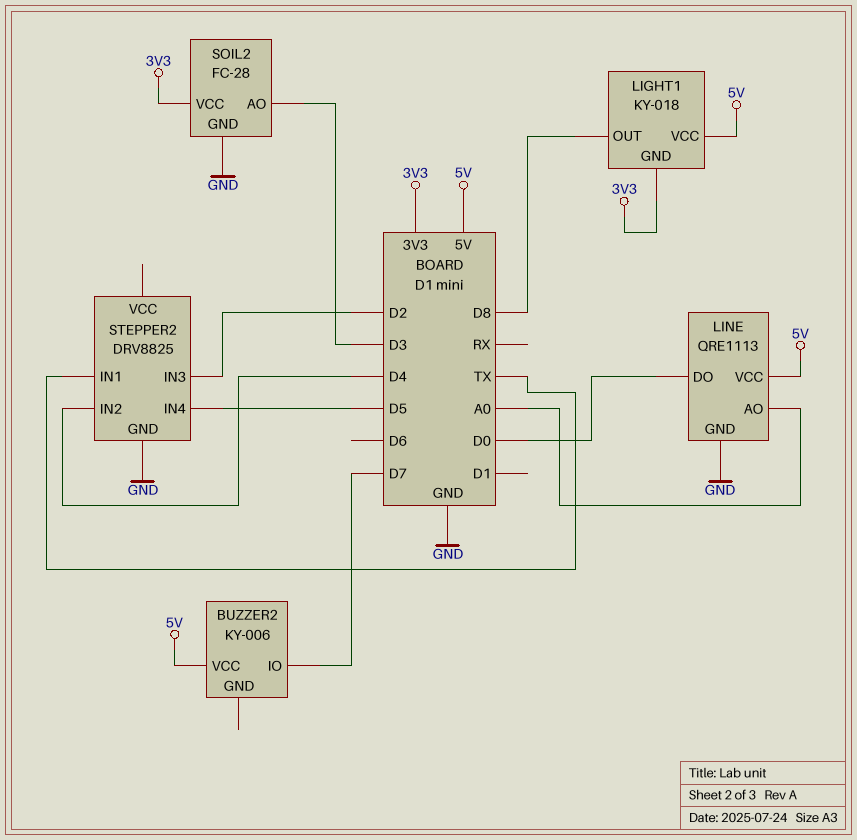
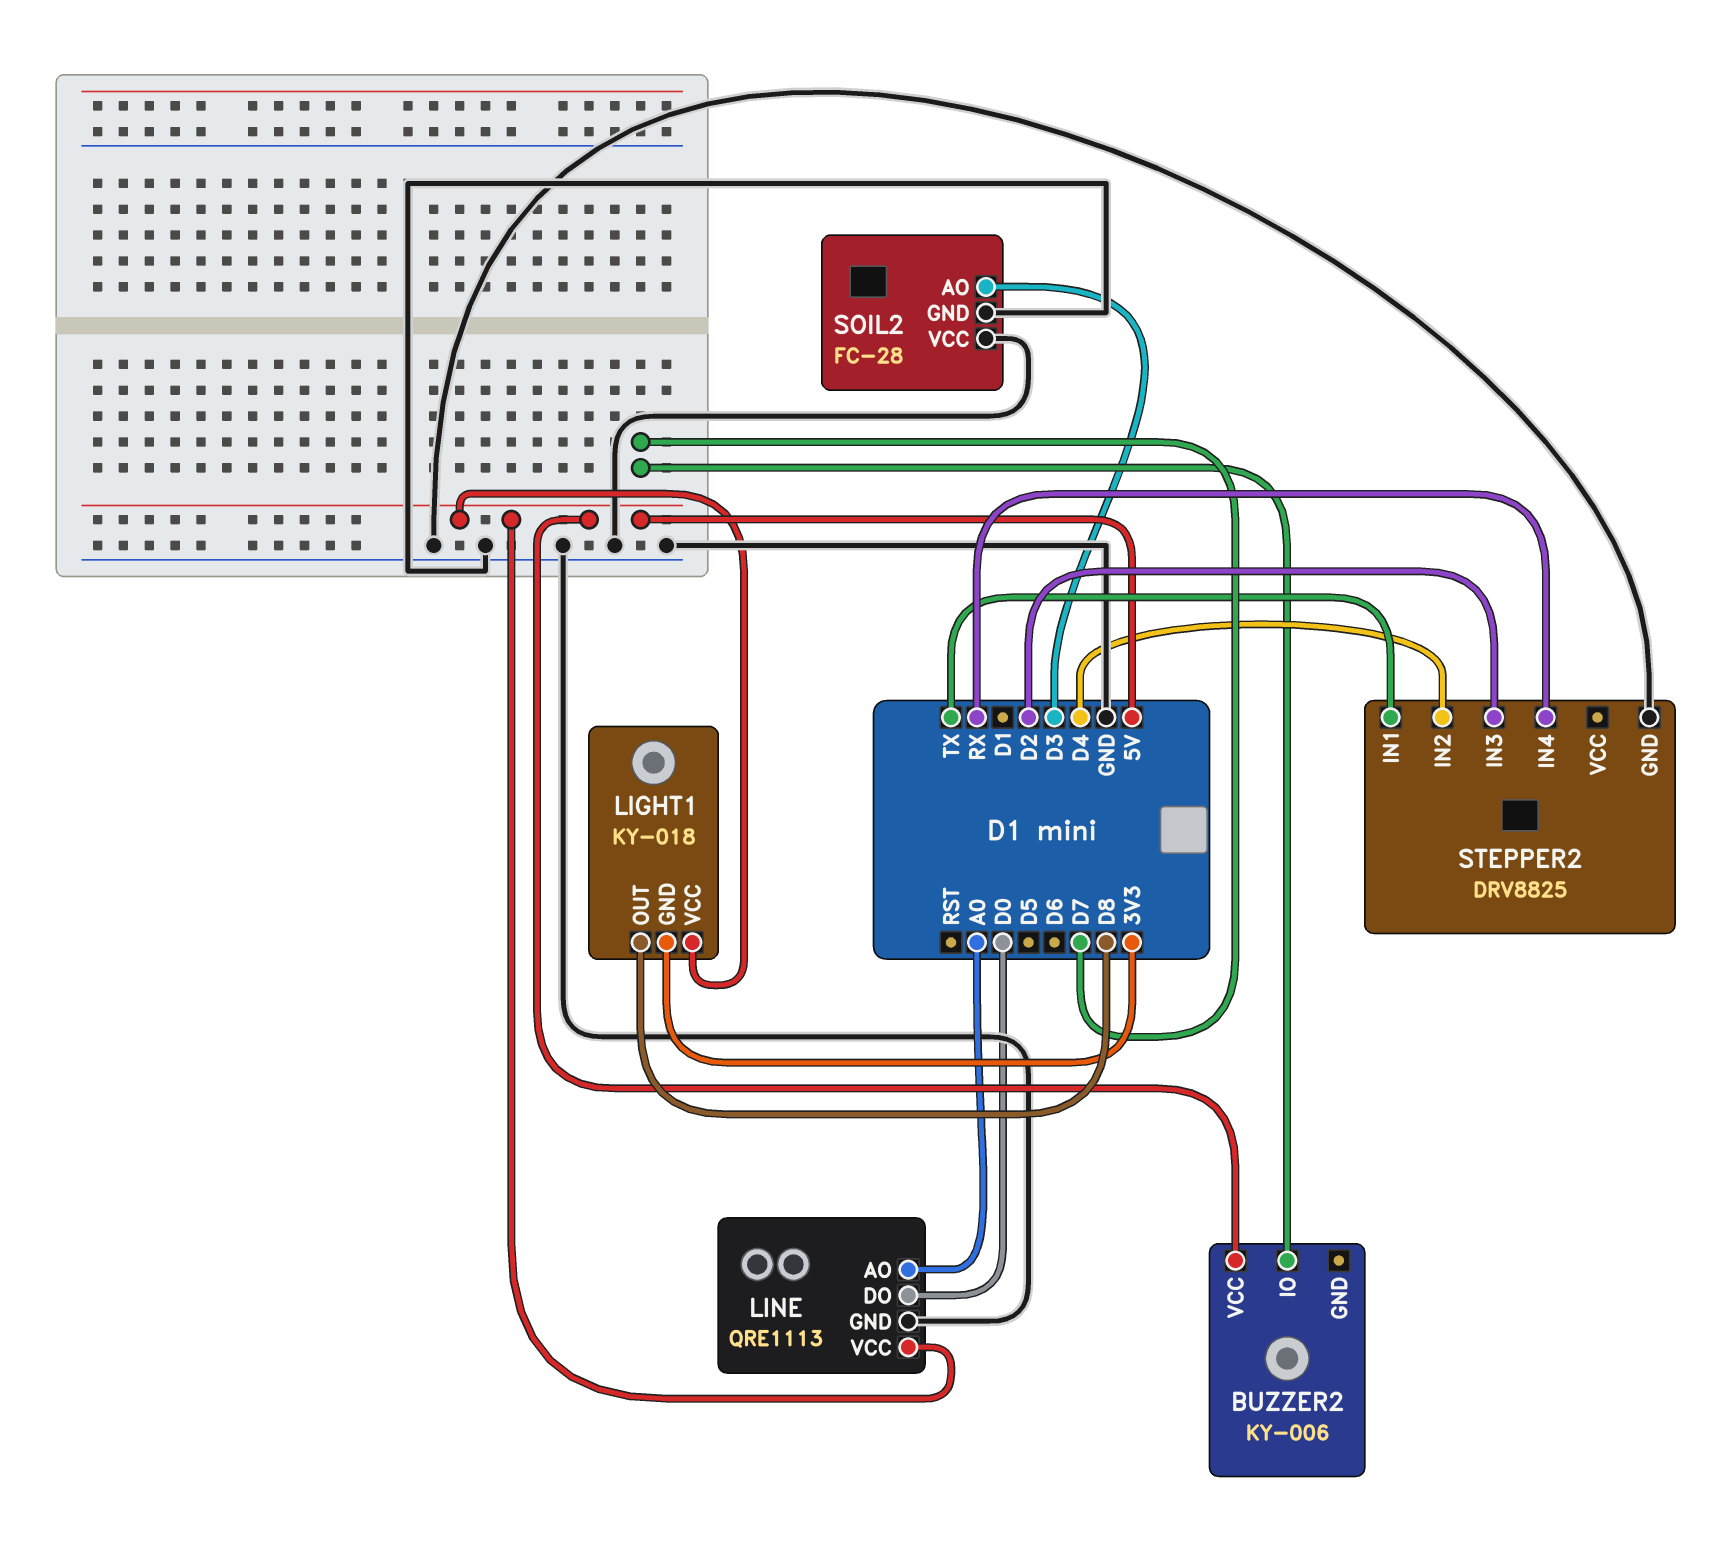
SOIL2 pin VCC: 3V3 -> GND
STEPPER2 pin IN4: D5 -> RX

